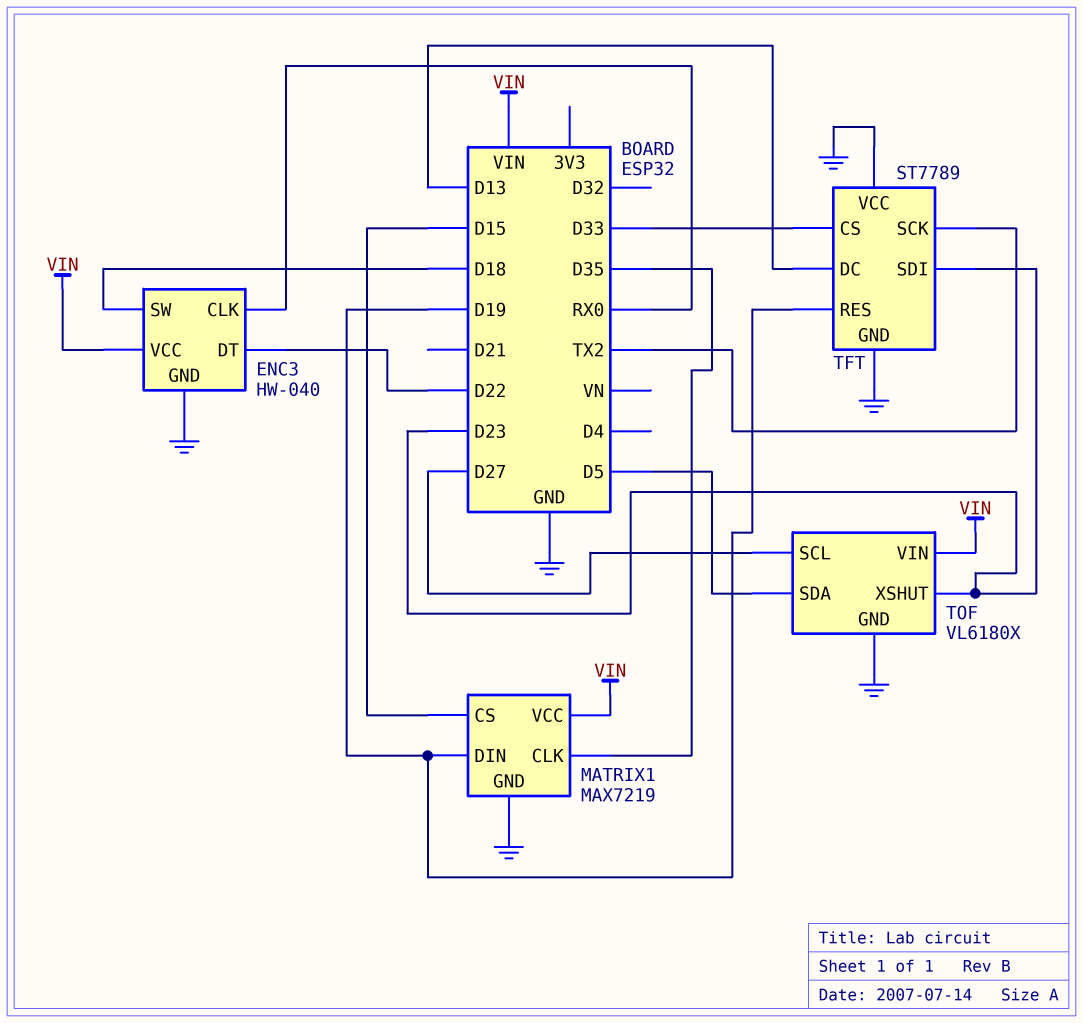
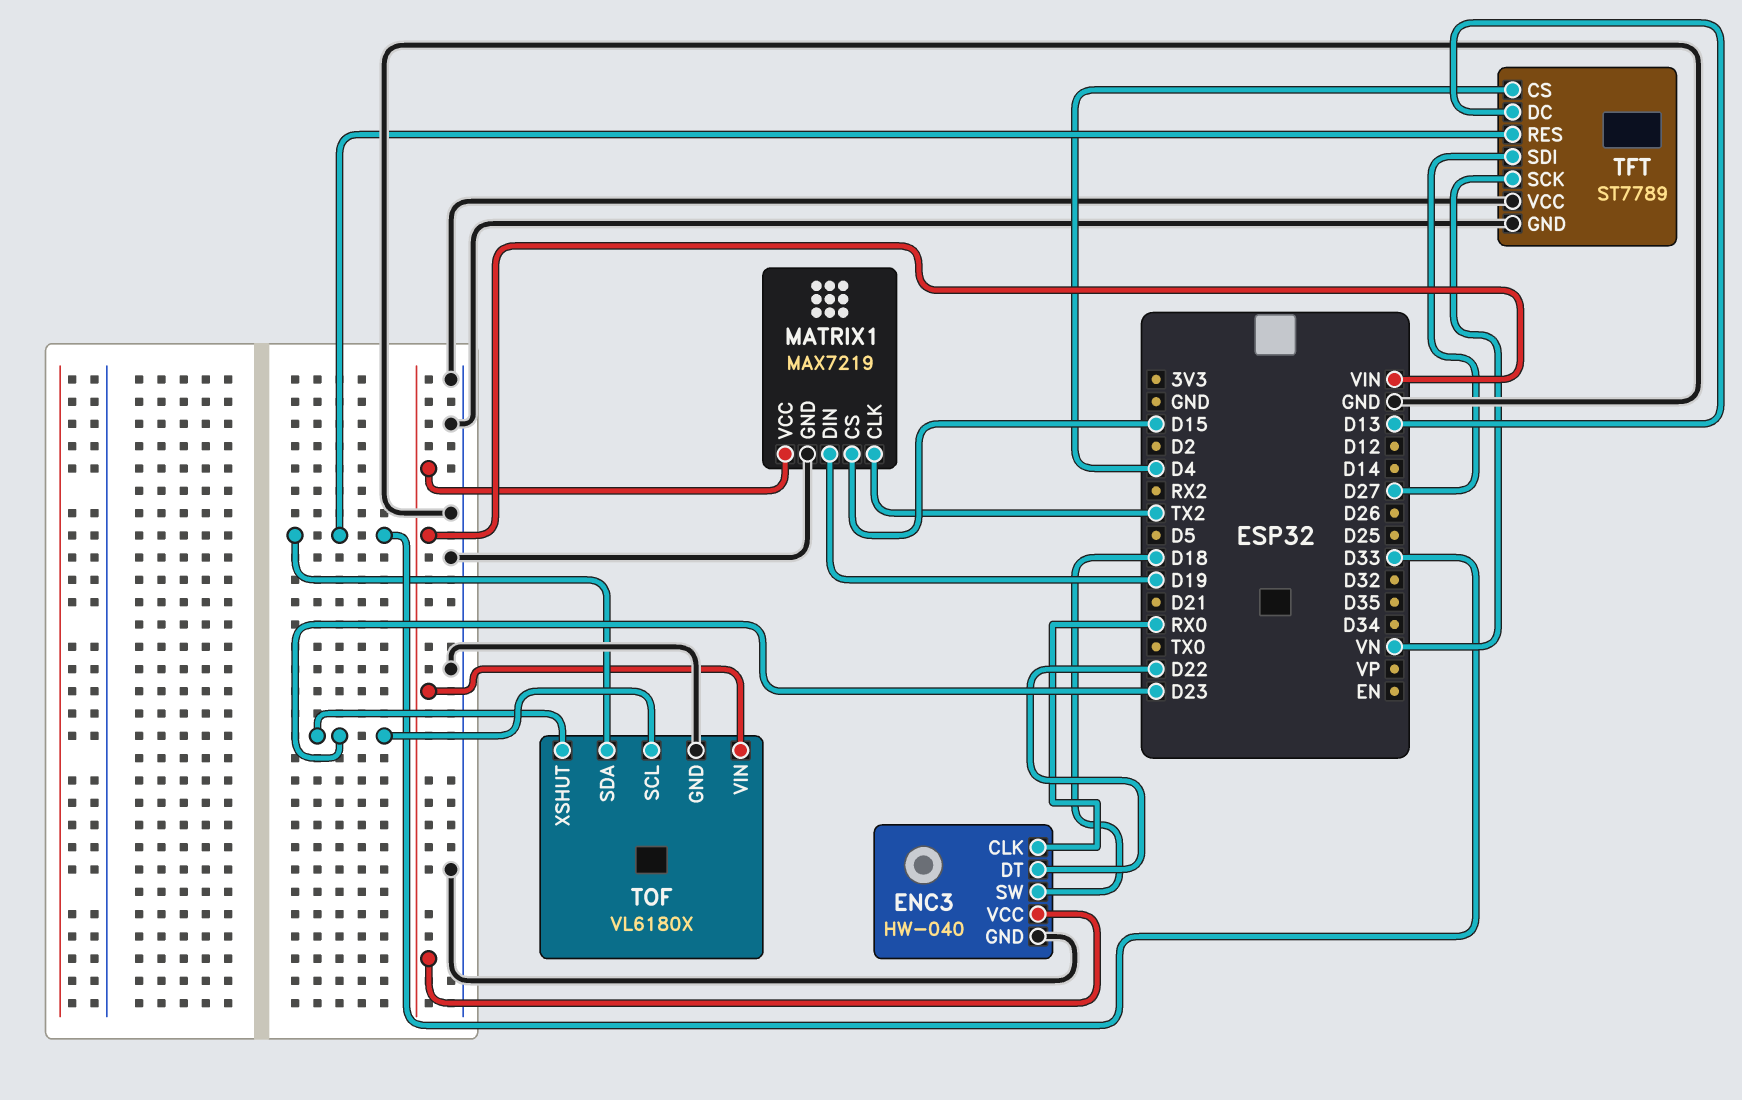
MATRIX1 pin CLK: D35 -> TX2
TFT pin CS: D33 -> D4
TFT pin RES: D19 -> D33
TFT pin SCK: TX2 -> VN
TFT pin SDI: D23 -> D27
TOF pin SCL: D27 -> D23
TOF pin SDA: D5 -> D33

